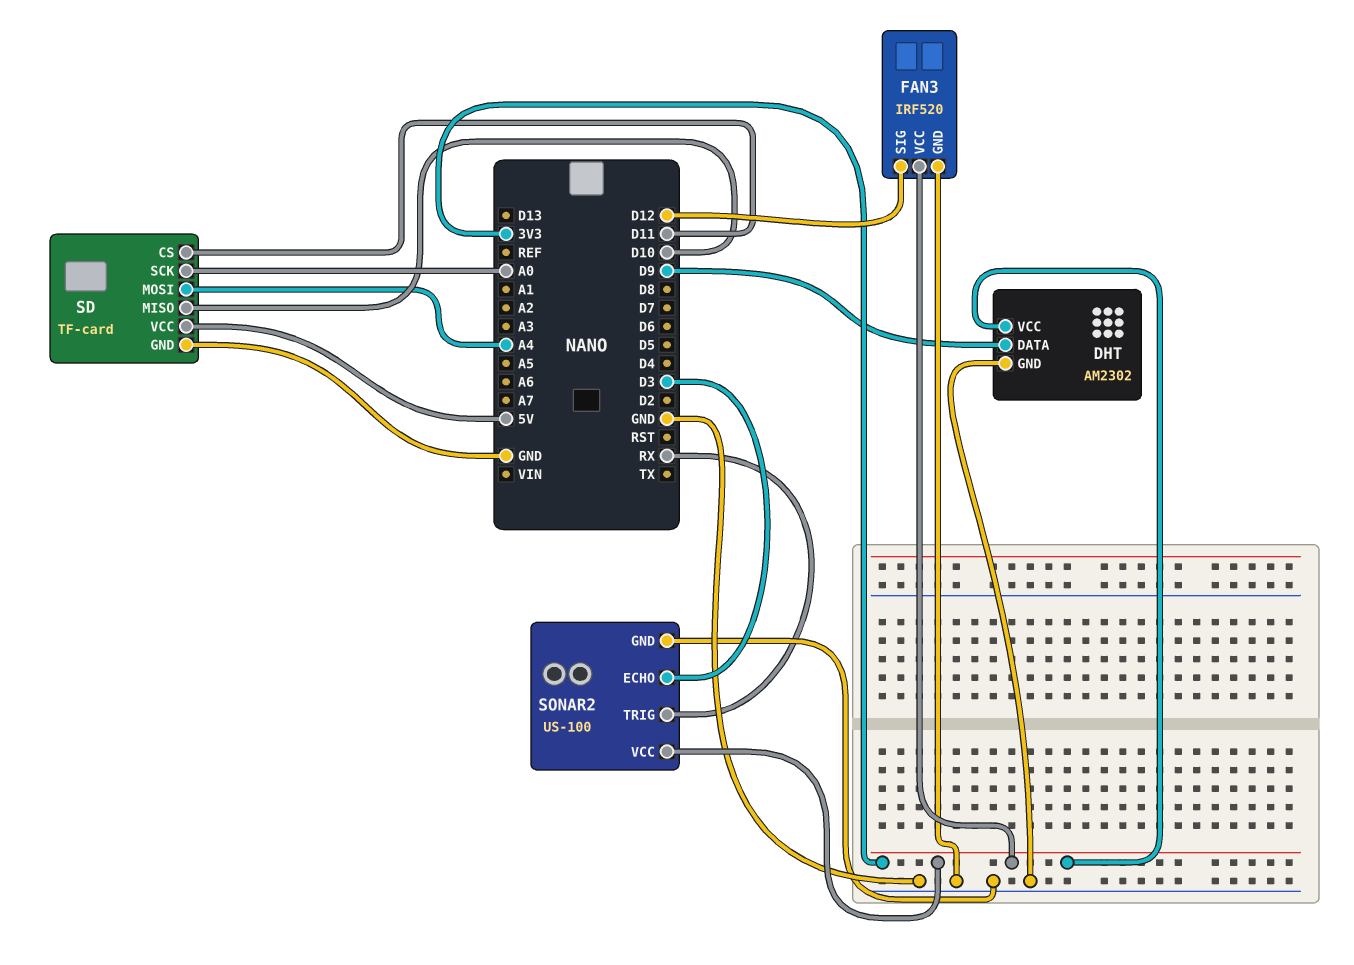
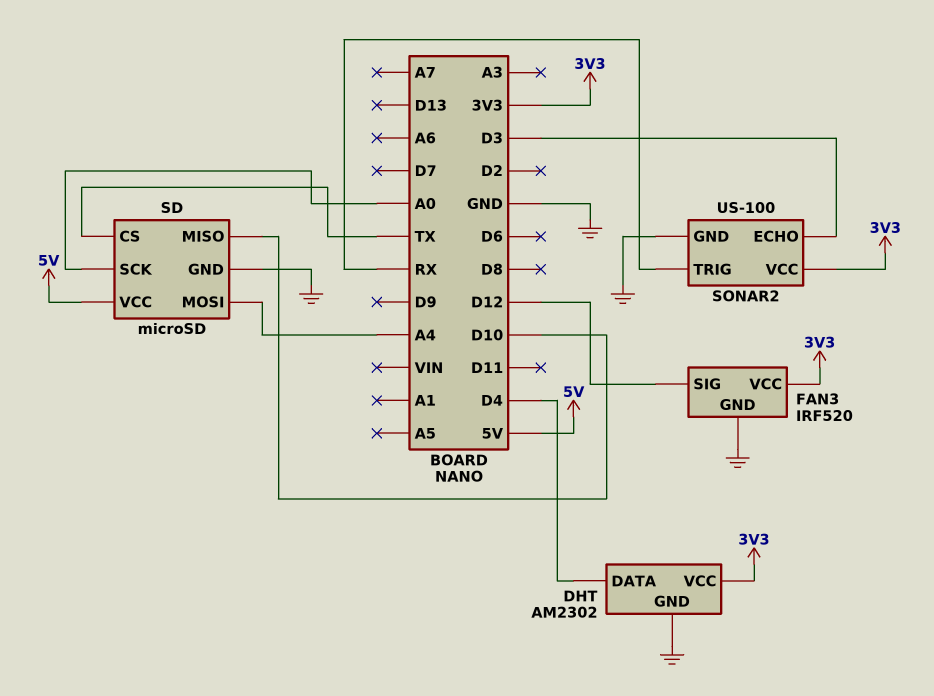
DHT pin DATA: D9 -> D4
SD: TF-card -> microSD
SD pin CS: D11 -> TX

